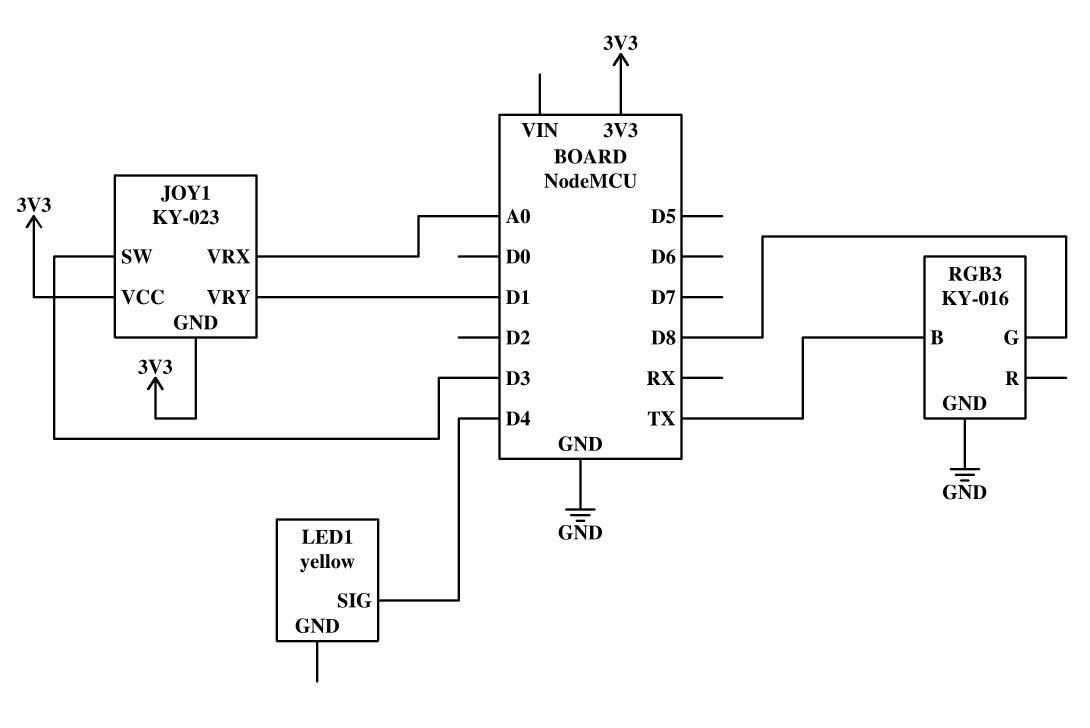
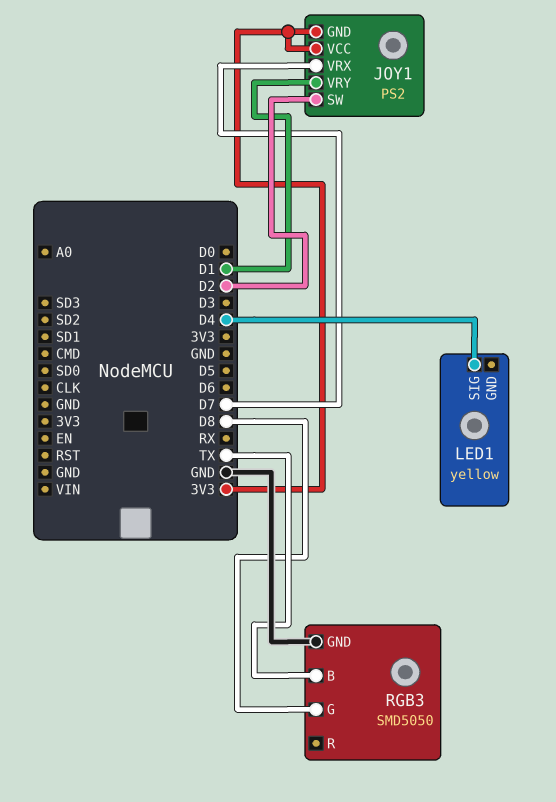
JOY1: KY-023 -> PS2
JOY1 pin SW: D3 -> D2
JOY1 pin VRX: A0 -> D7
RGB3: KY-016 -> SMD5050

